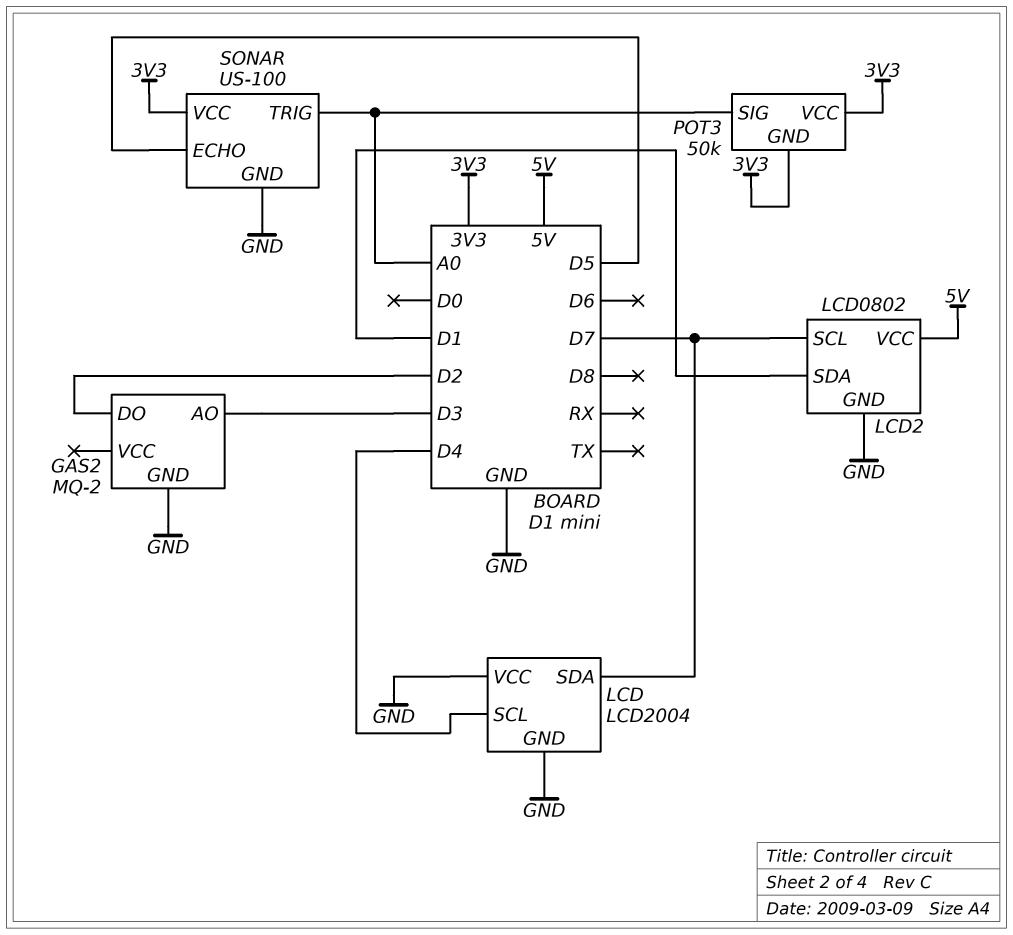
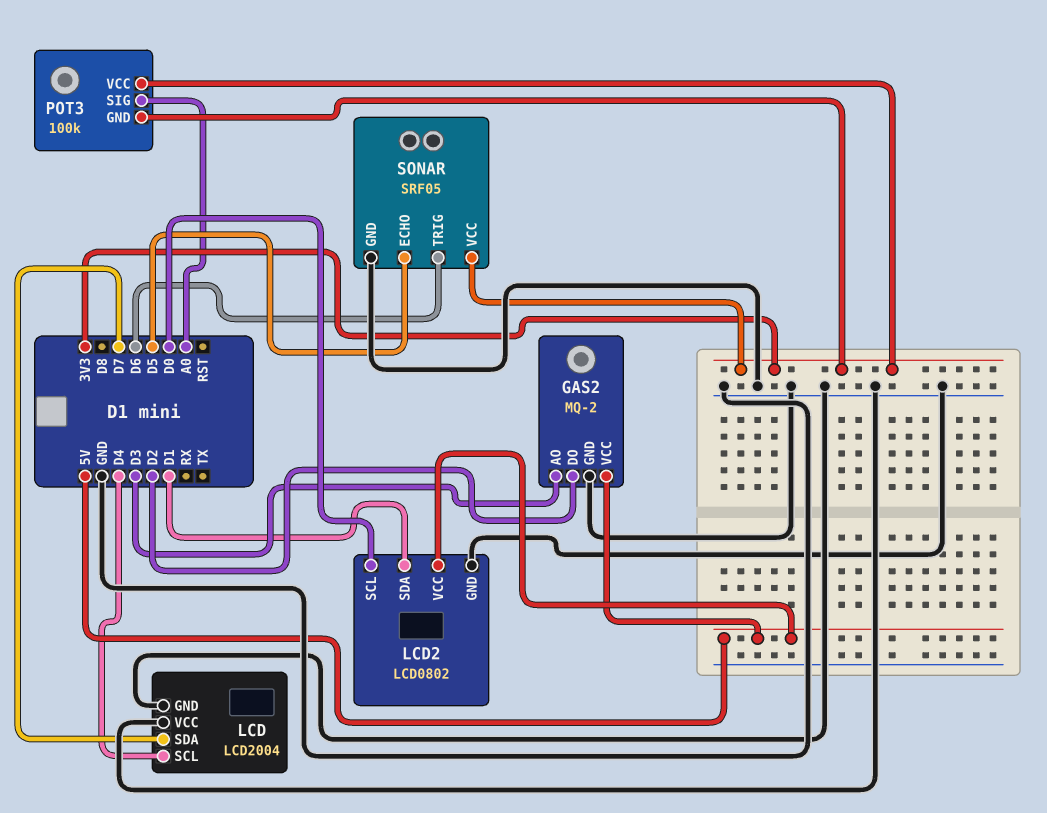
GAS2 pin VCC: none -> 5V
LCD2 pin SCL: D7 -> D0
POT3: 50k -> 100k
SONAR: US-100 -> SRF05
SONAR pin TRIG: A0 -> D6

